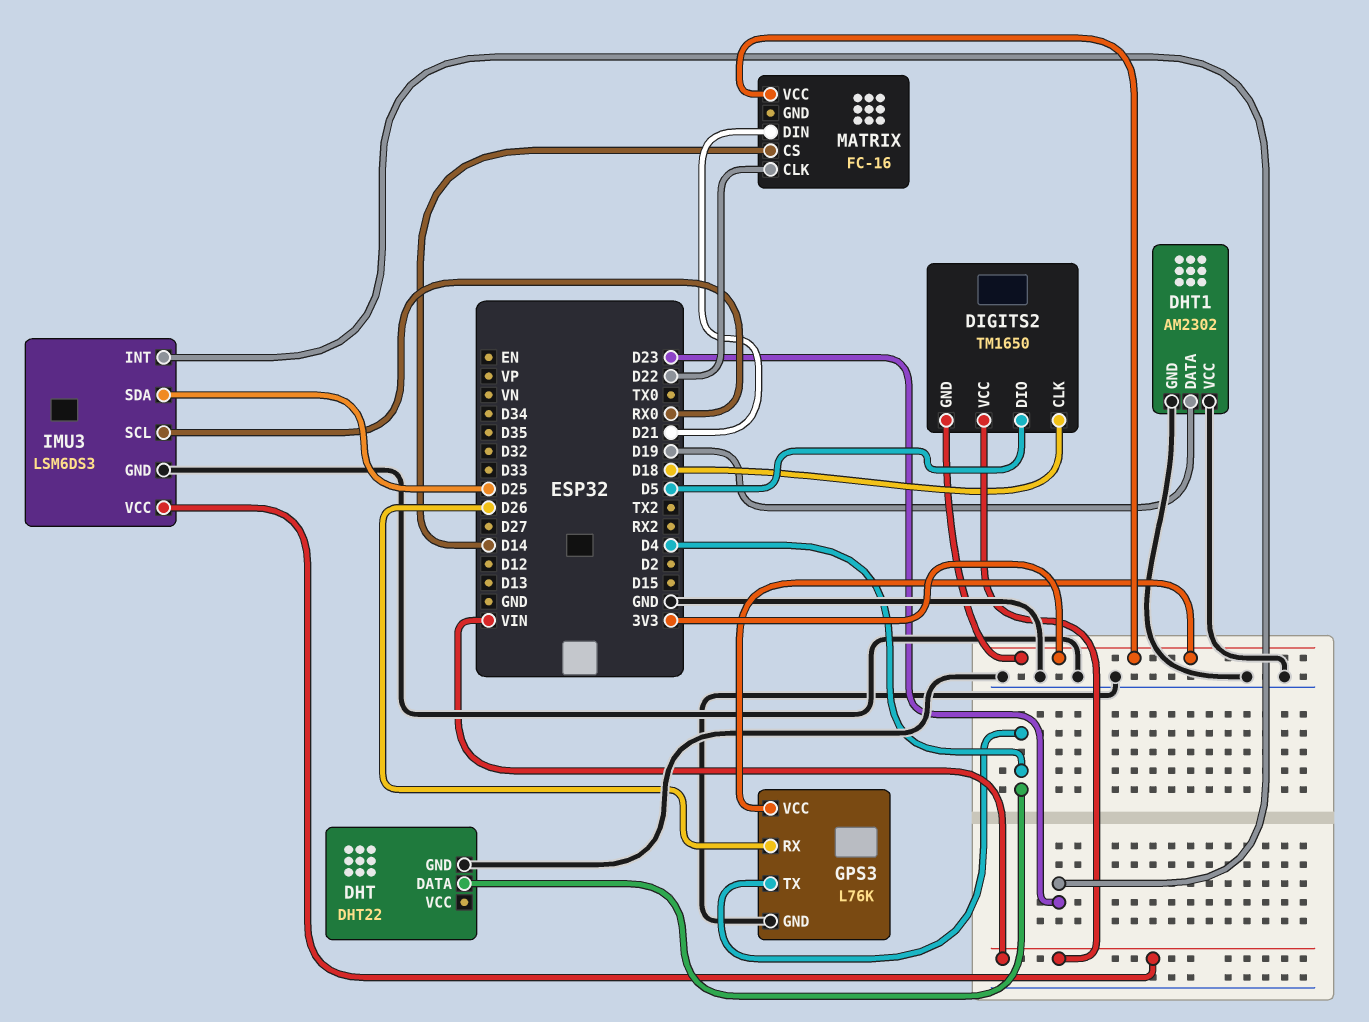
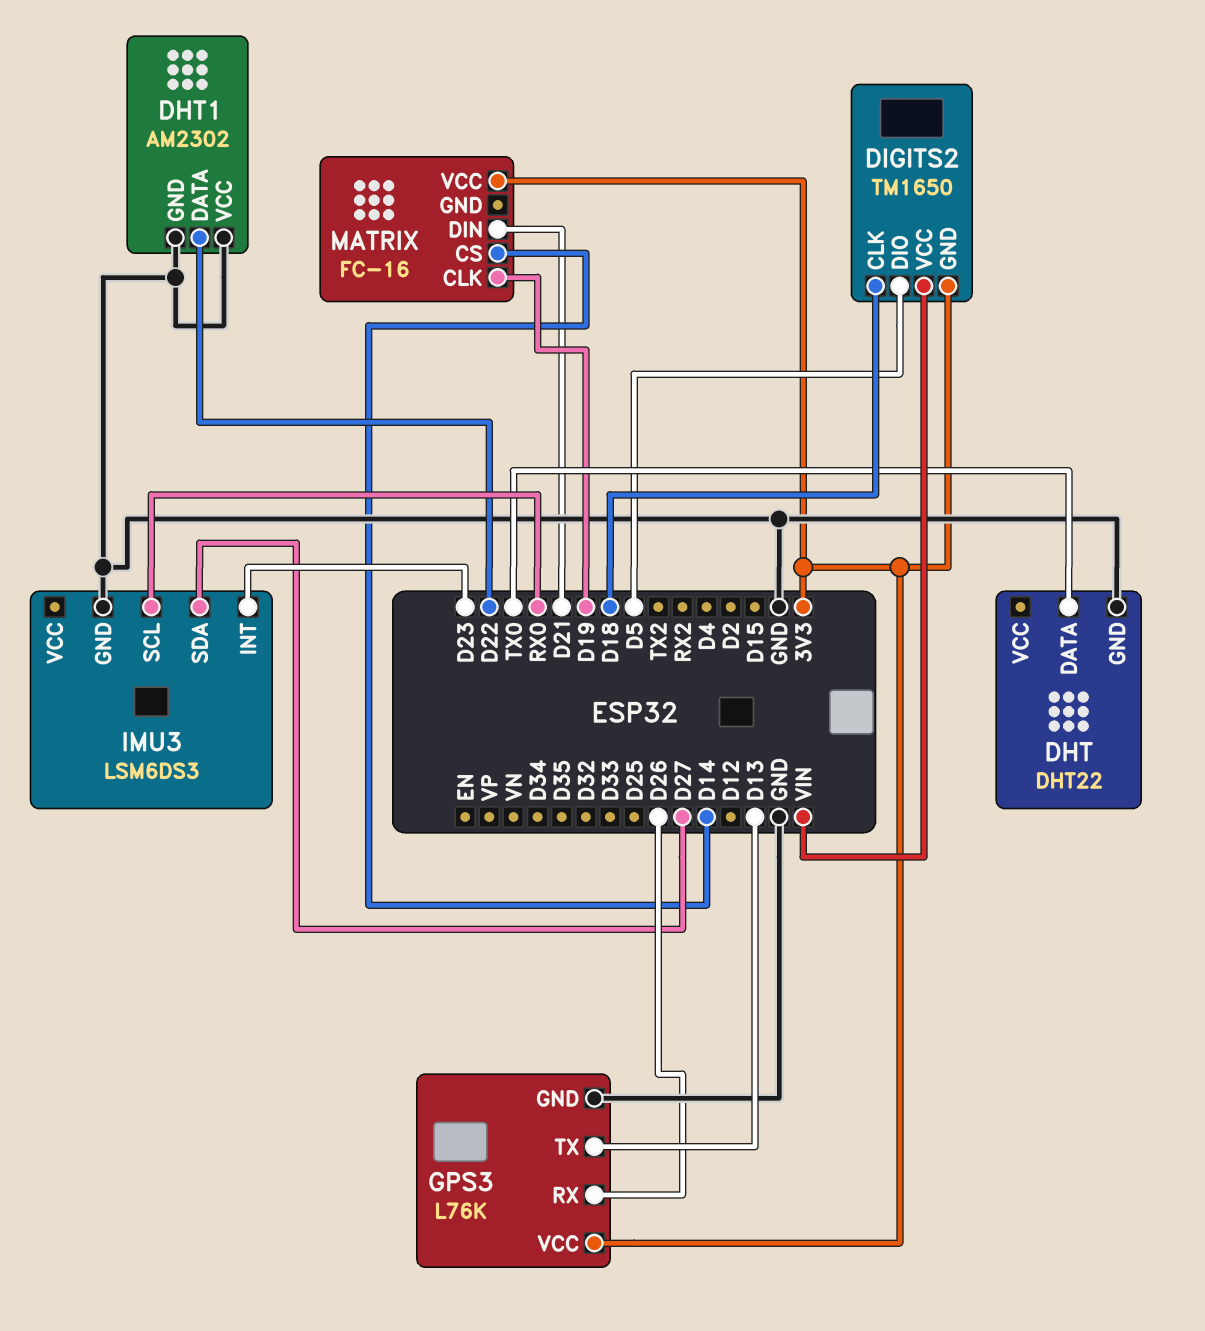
DHT pin DATA: D4 -> TX0
DHT1 pin DATA: D19 -> D22
GPS3 pin TX: D4 -> D13
IMU3 pin SDA: D25 -> D27
IMU3 pin VCC: VIN -> none
MATRIX pin CLK: D22 -> D19

